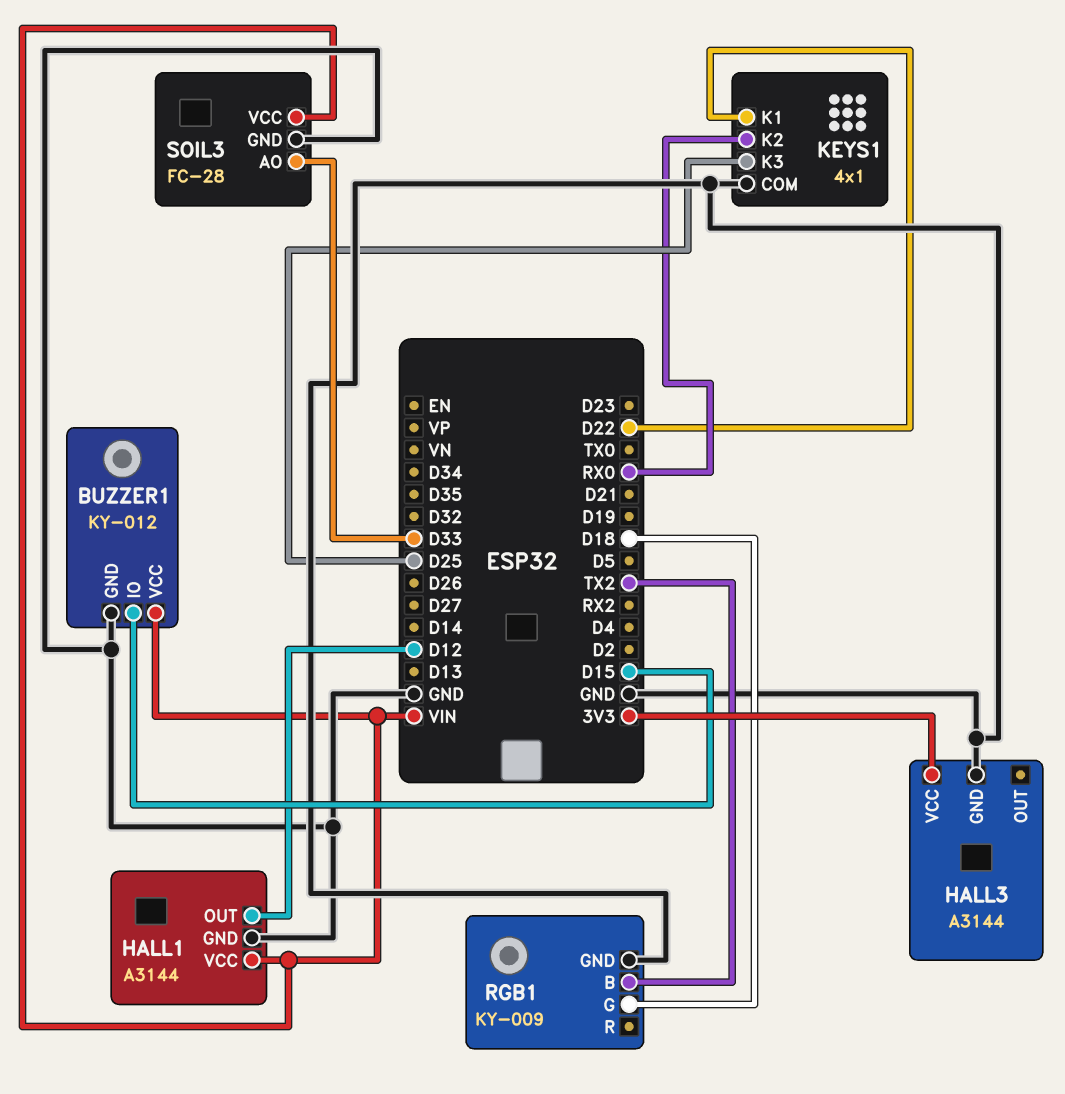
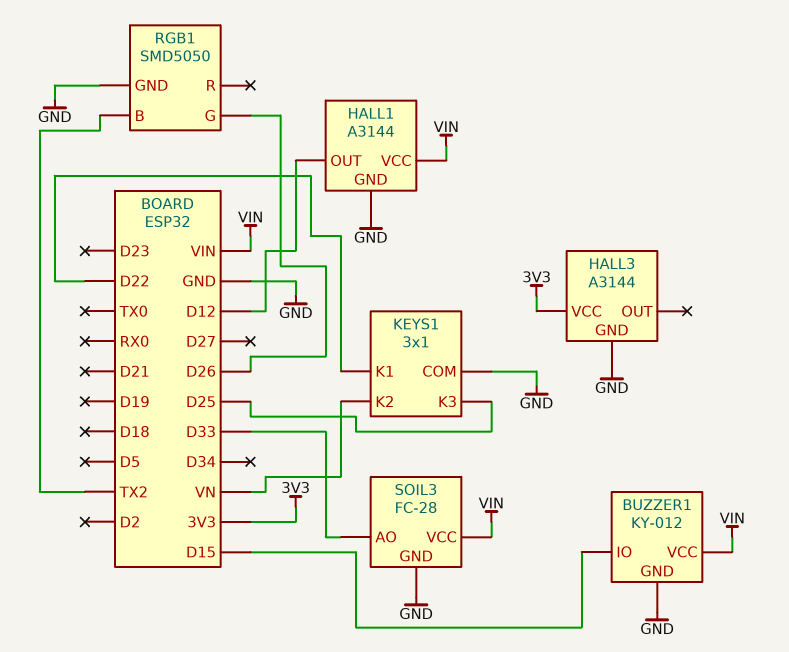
KEYS1: 4x1 -> 3x1
KEYS1 pin K2: RX0 -> VN
RGB1: KY-009 -> SMD5050
RGB1 pin G: D18 -> D26

